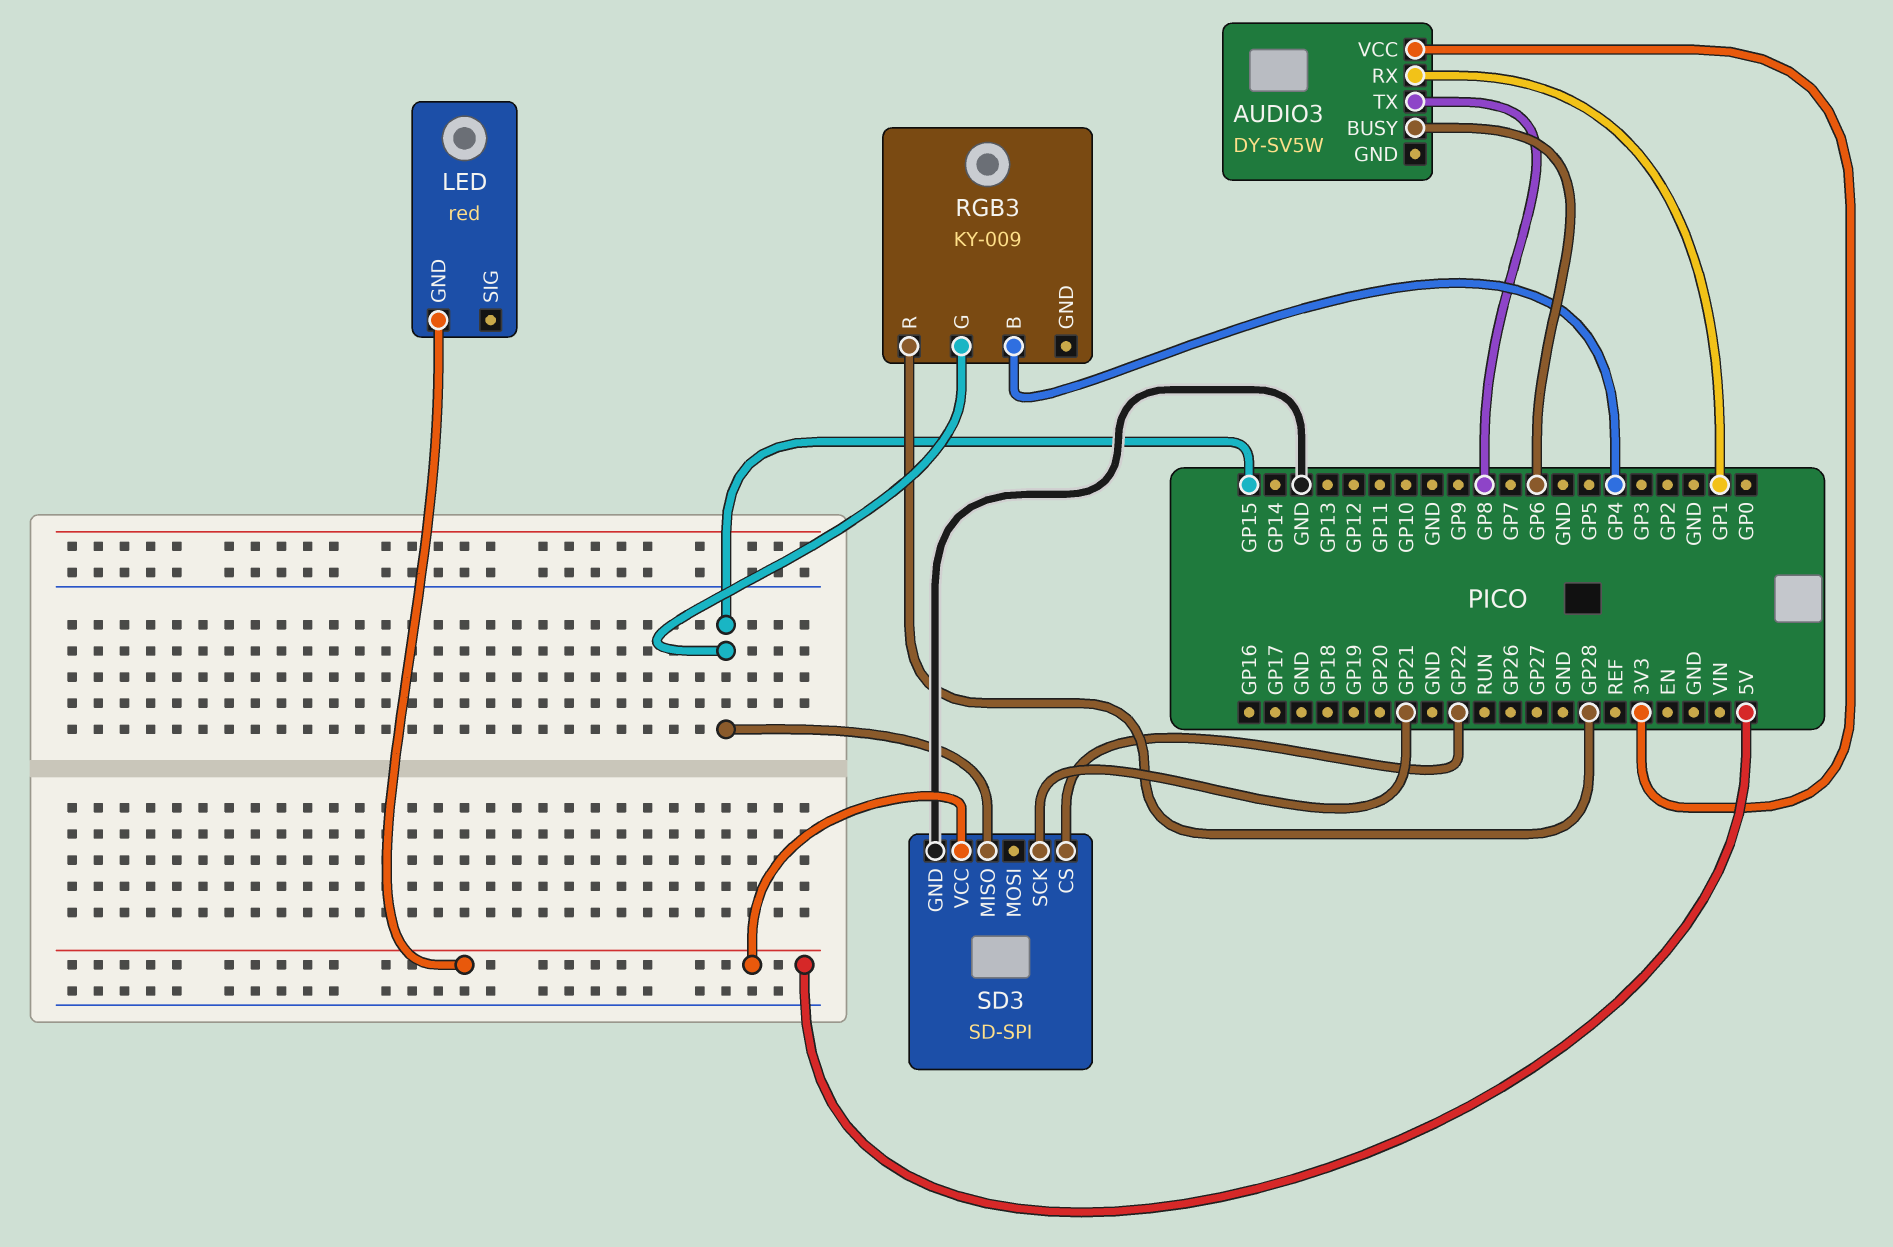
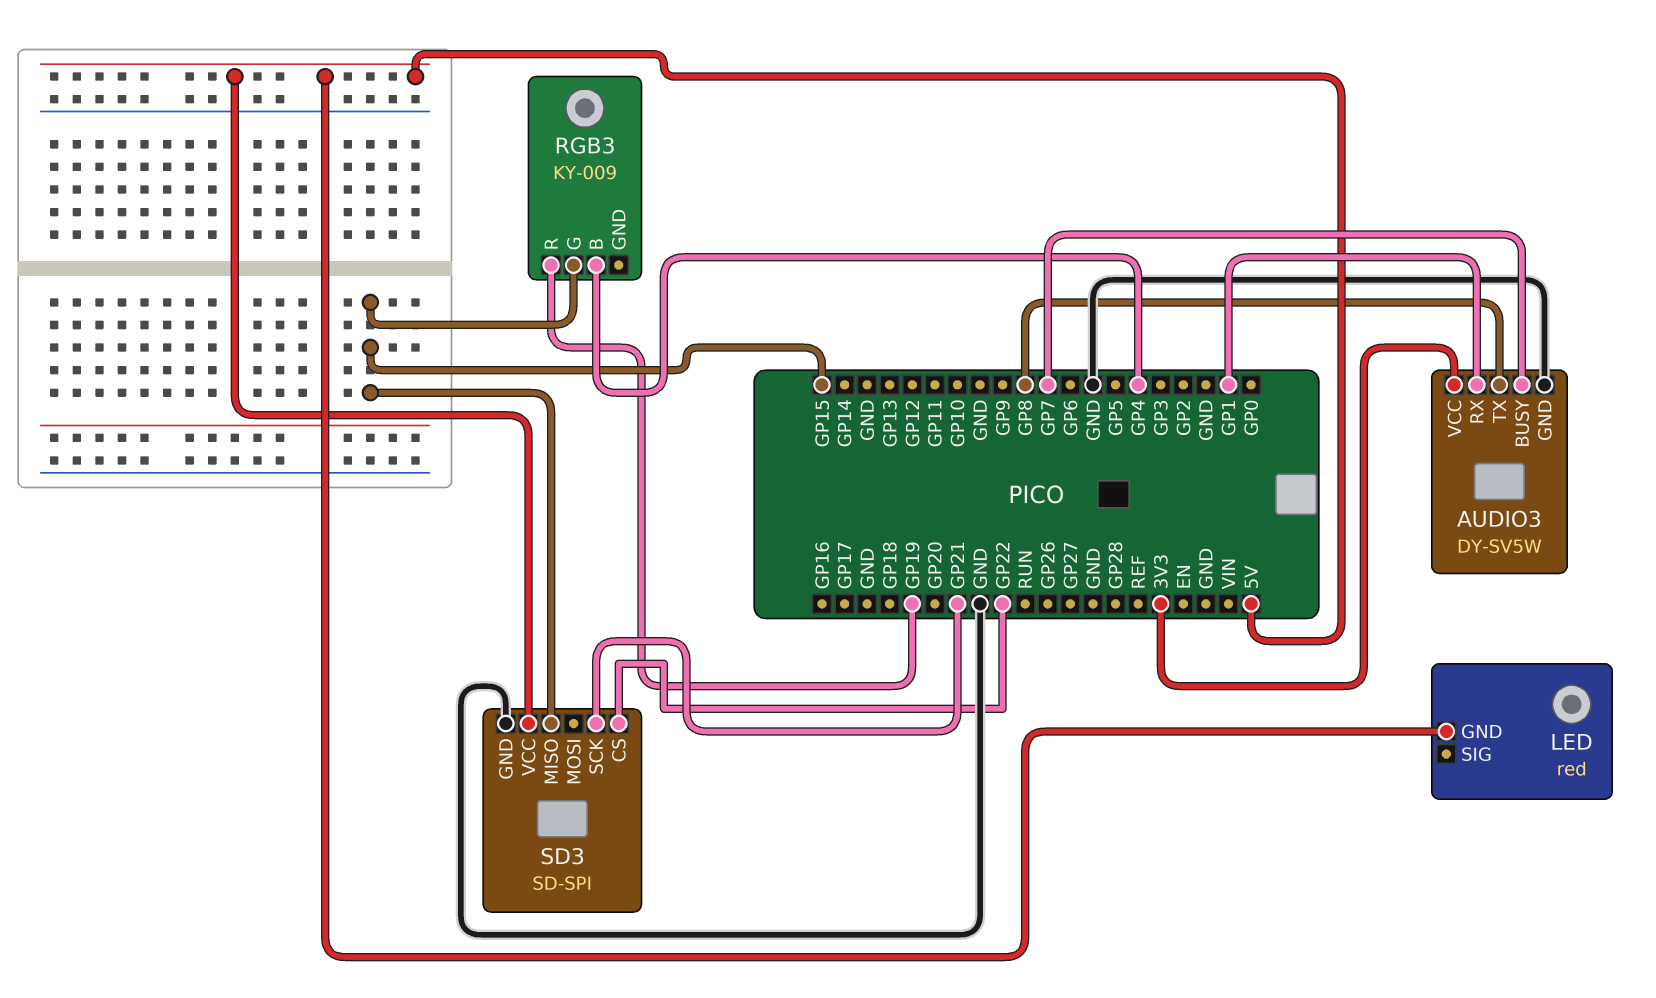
AUDIO3 pin BUSY: GP6 -> GP7
AUDIO3 pin GND: none -> GND
RGB3 pin R: GP28 -> GP19

